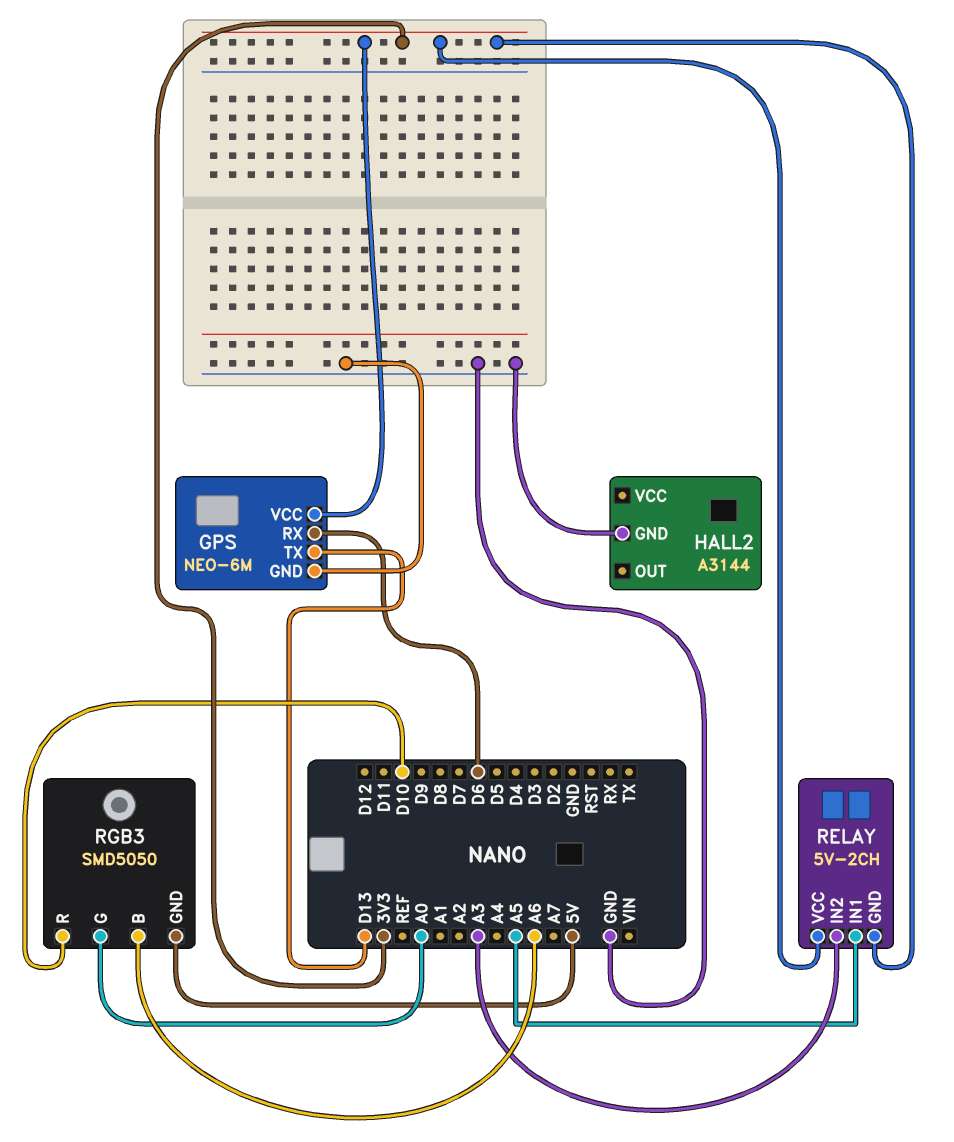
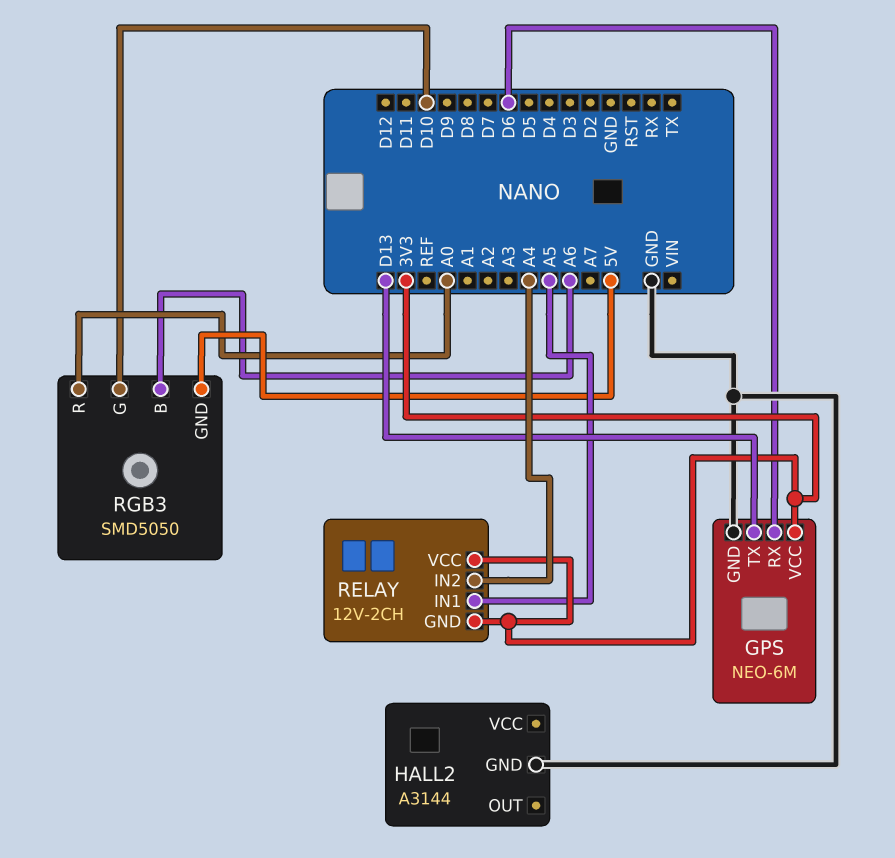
RELAY: 5V-2CH -> 12V-2CH
RELAY pin IN2: A3 -> A4
RGB3 pin G: A0 -> D10
RGB3 pin R: D10 -> A0

